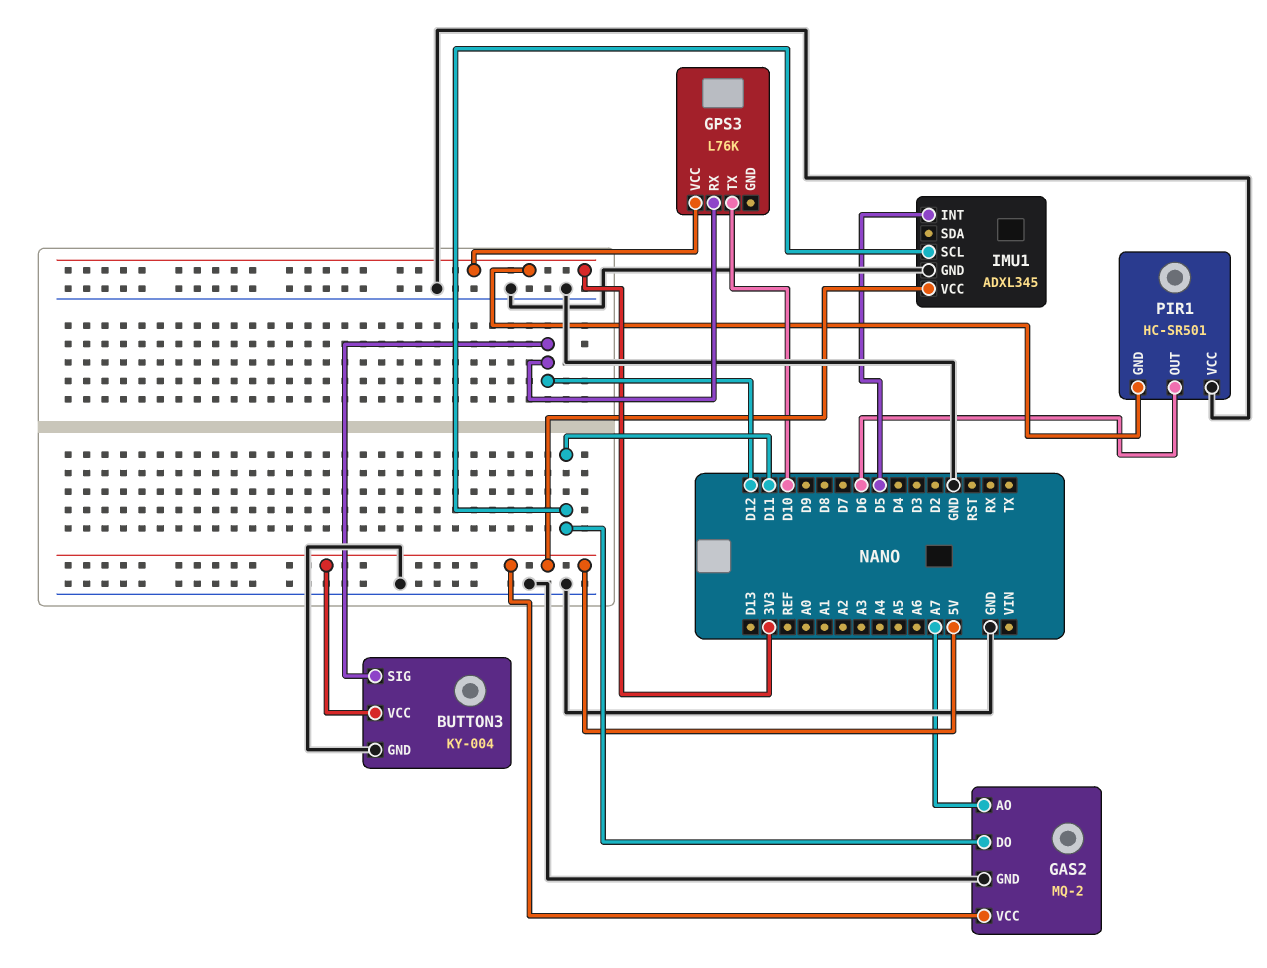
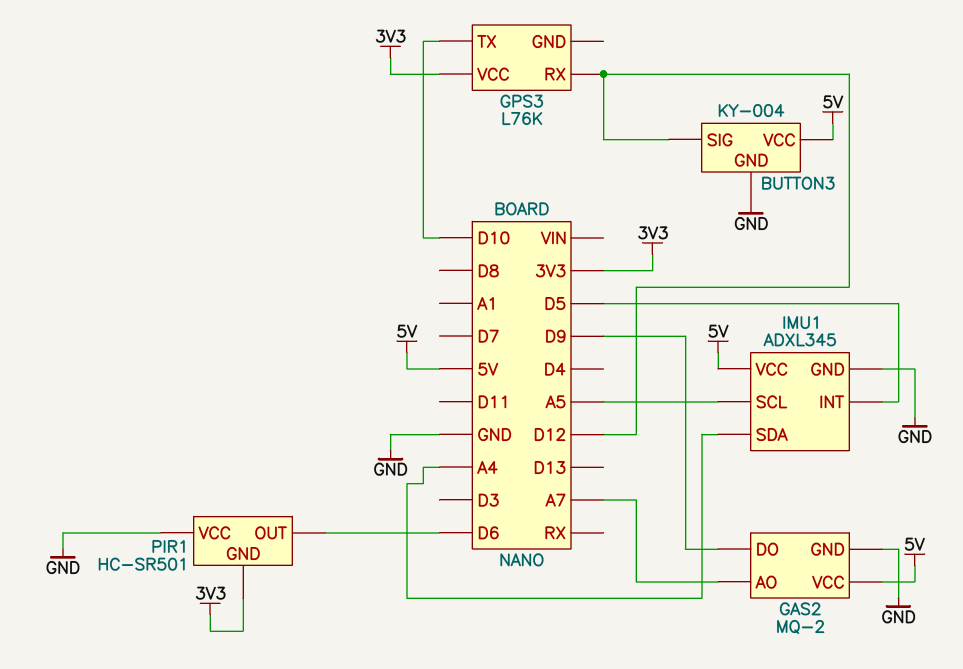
GAS2 pin DO: D11 -> D9
IMU1 pin SCL: D11 -> A5
IMU1 pin SDA: none -> A4

